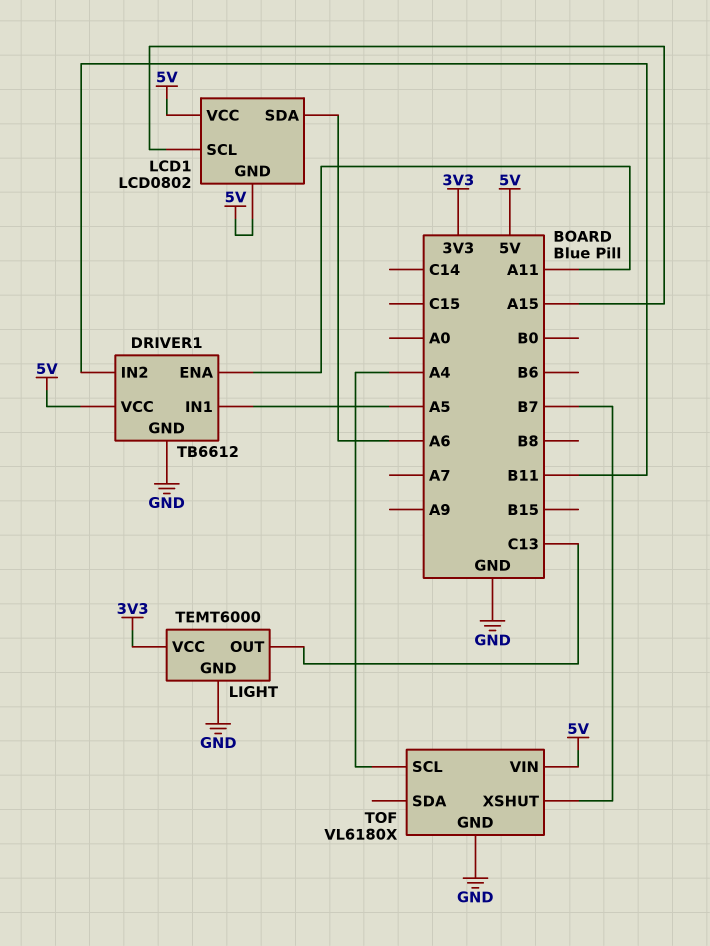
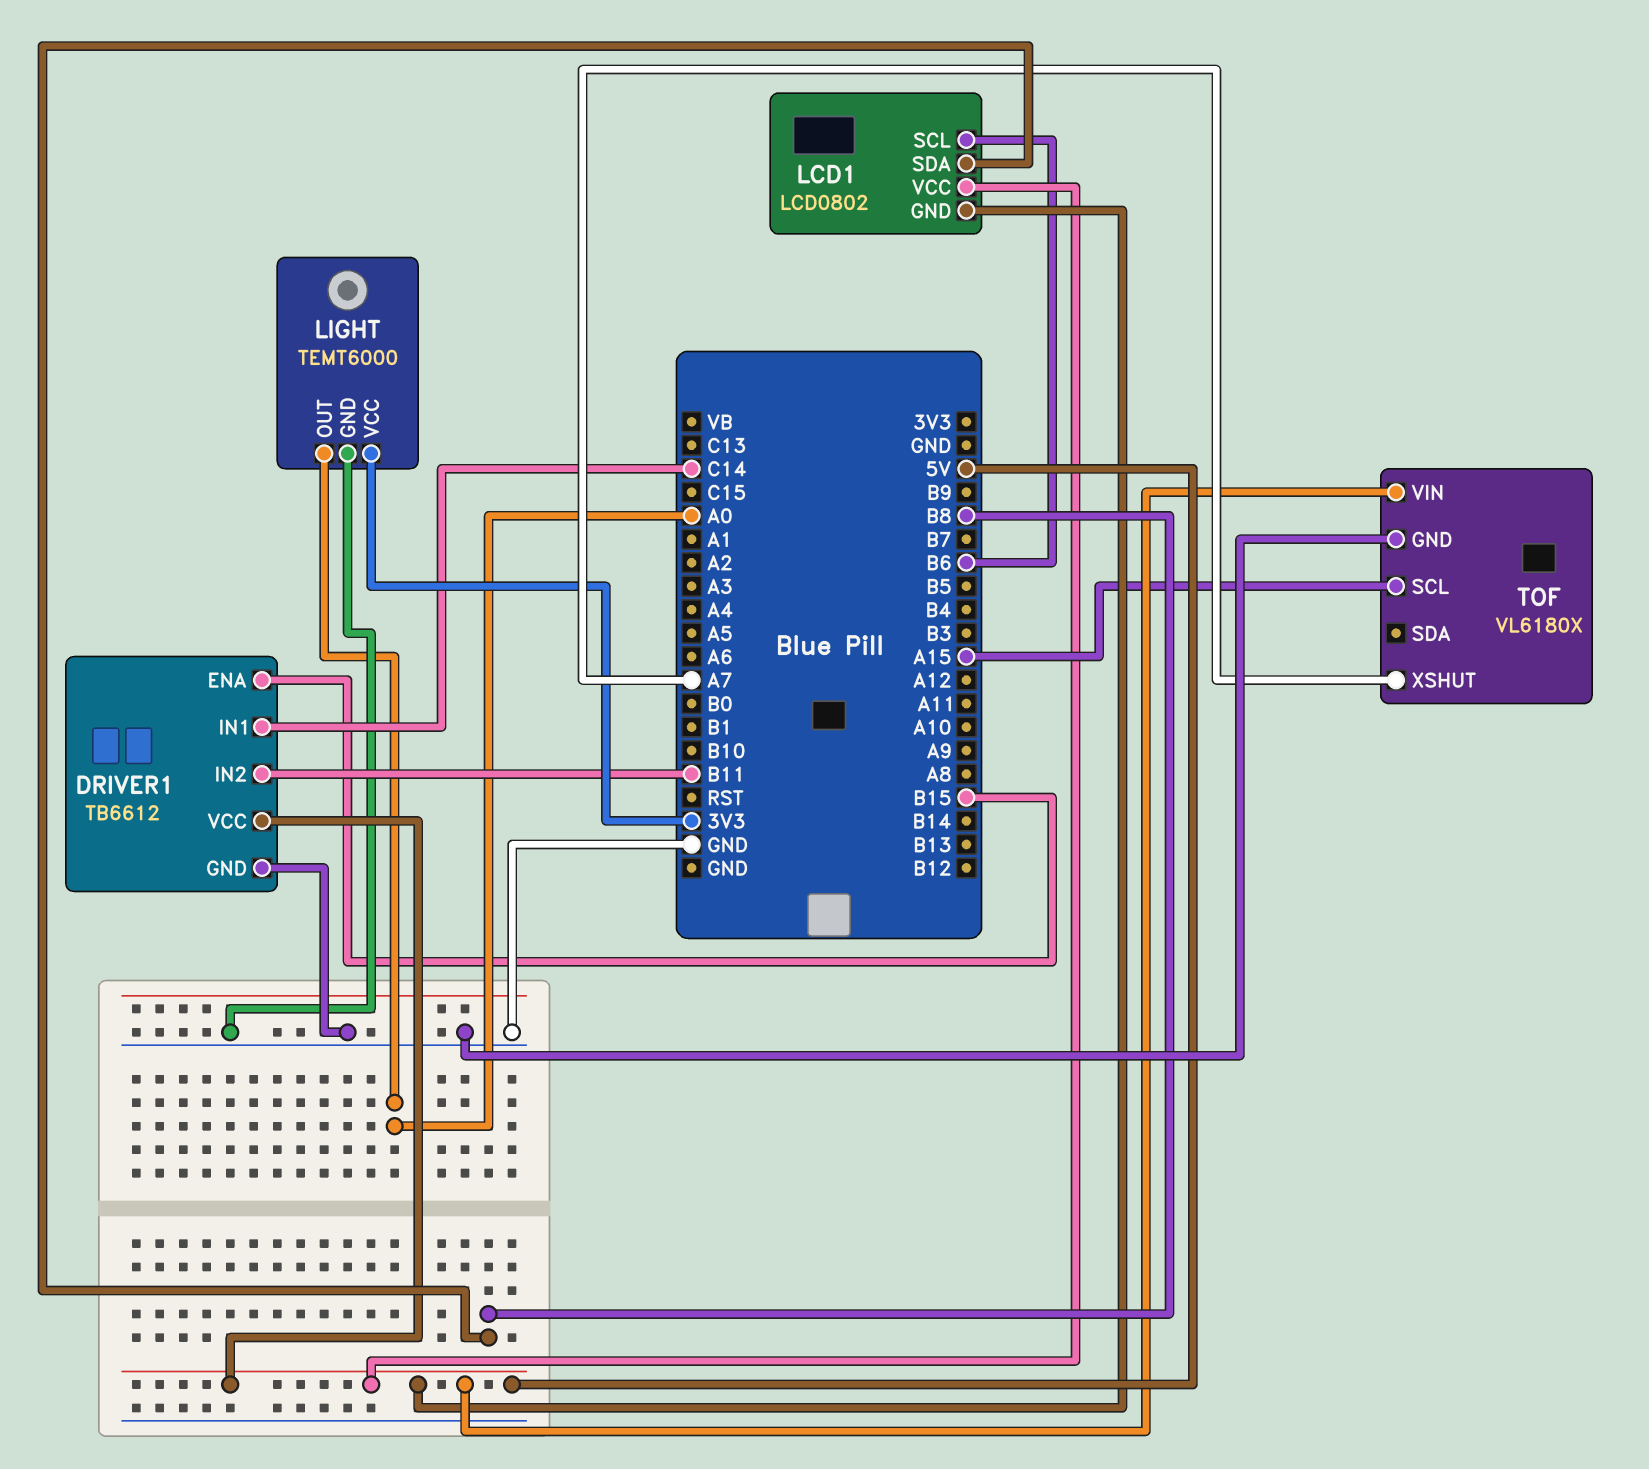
DRIVER1 pin ENA: A11 -> B15
DRIVER1 pin IN1: A5 -> C14
LCD1 pin SCL: A15 -> B6
LCD1 pin SDA: A6 -> B8
LIGHT pin OUT: C13 -> A0
TOF pin SCL: A4 -> A15
TOF pin XSHUT: B7 -> A7

